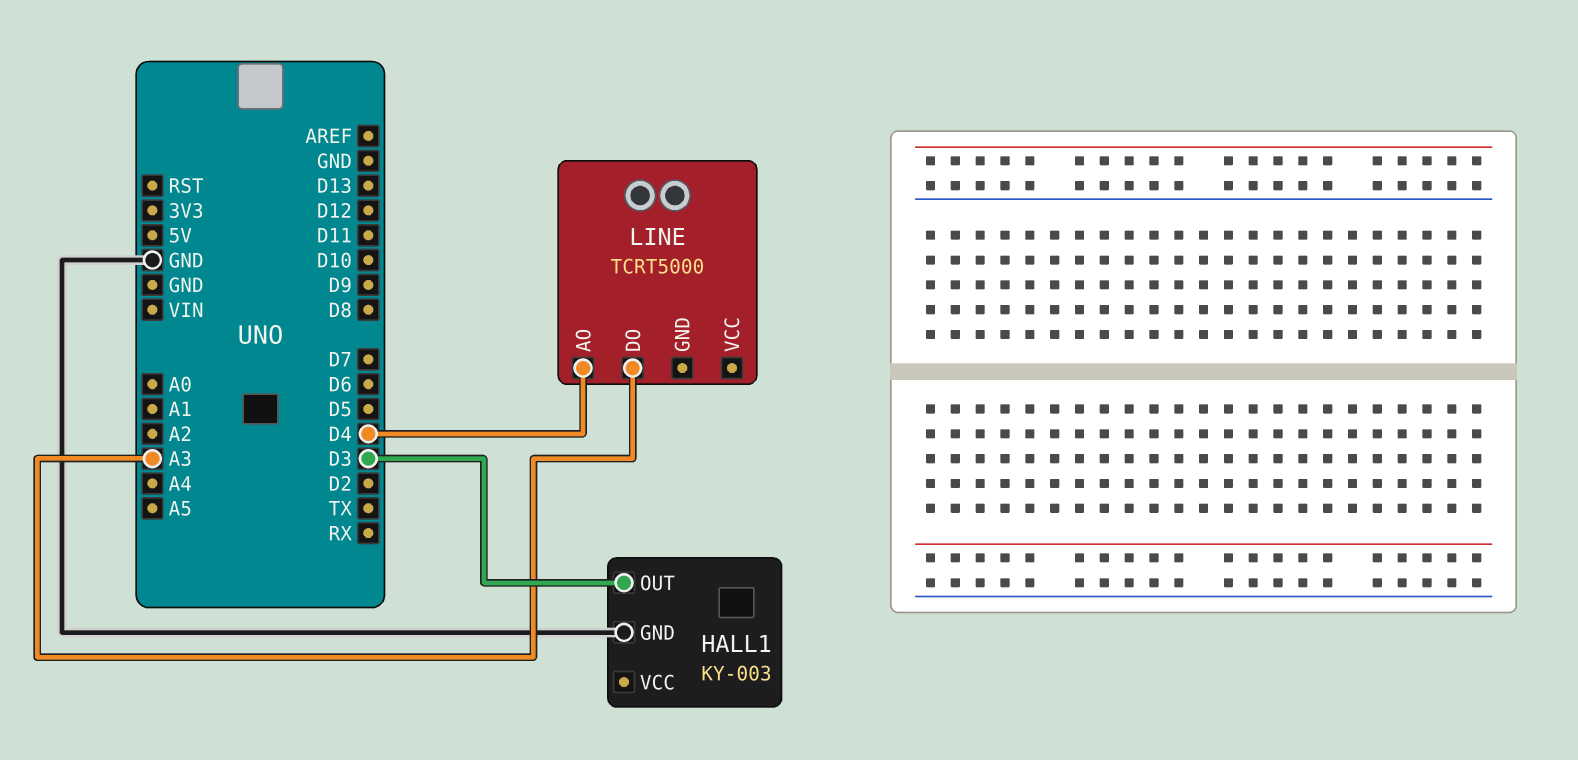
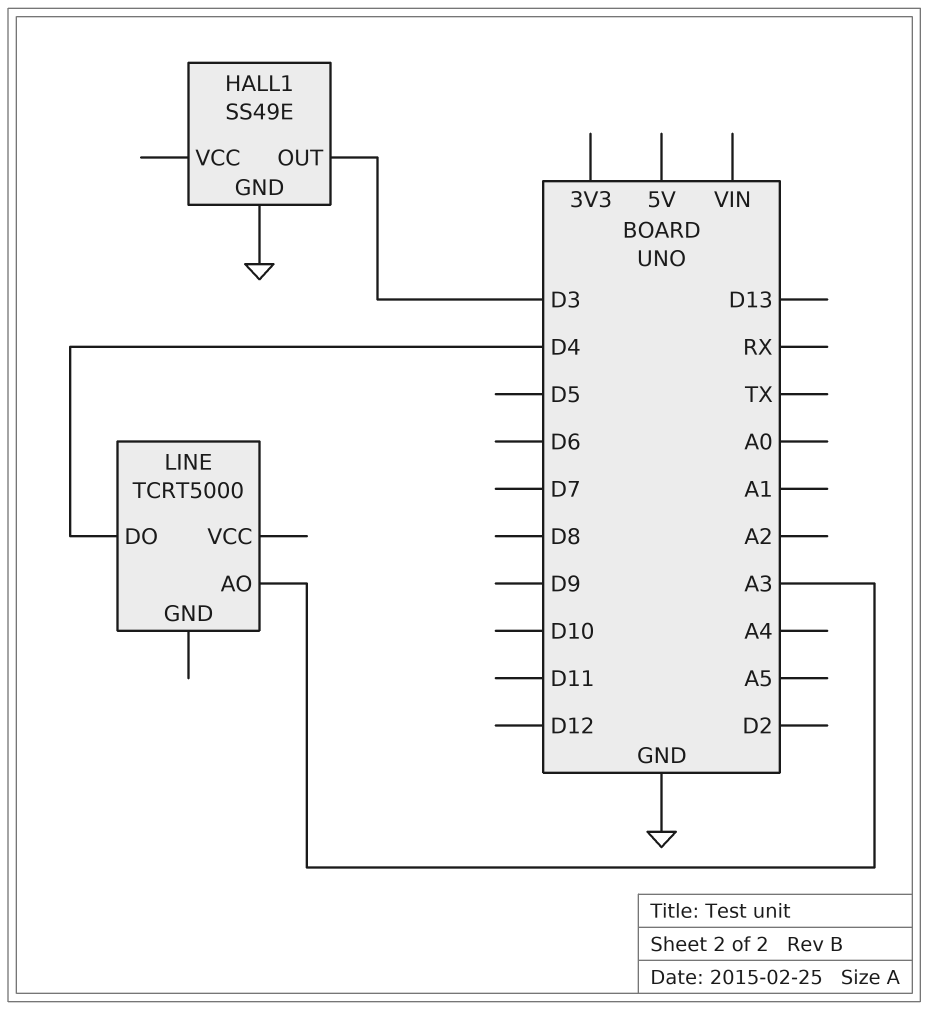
HALL1: KY-003 -> SS49E
LINE pin AO: D4 -> A3
LINE pin DO: A3 -> D4

